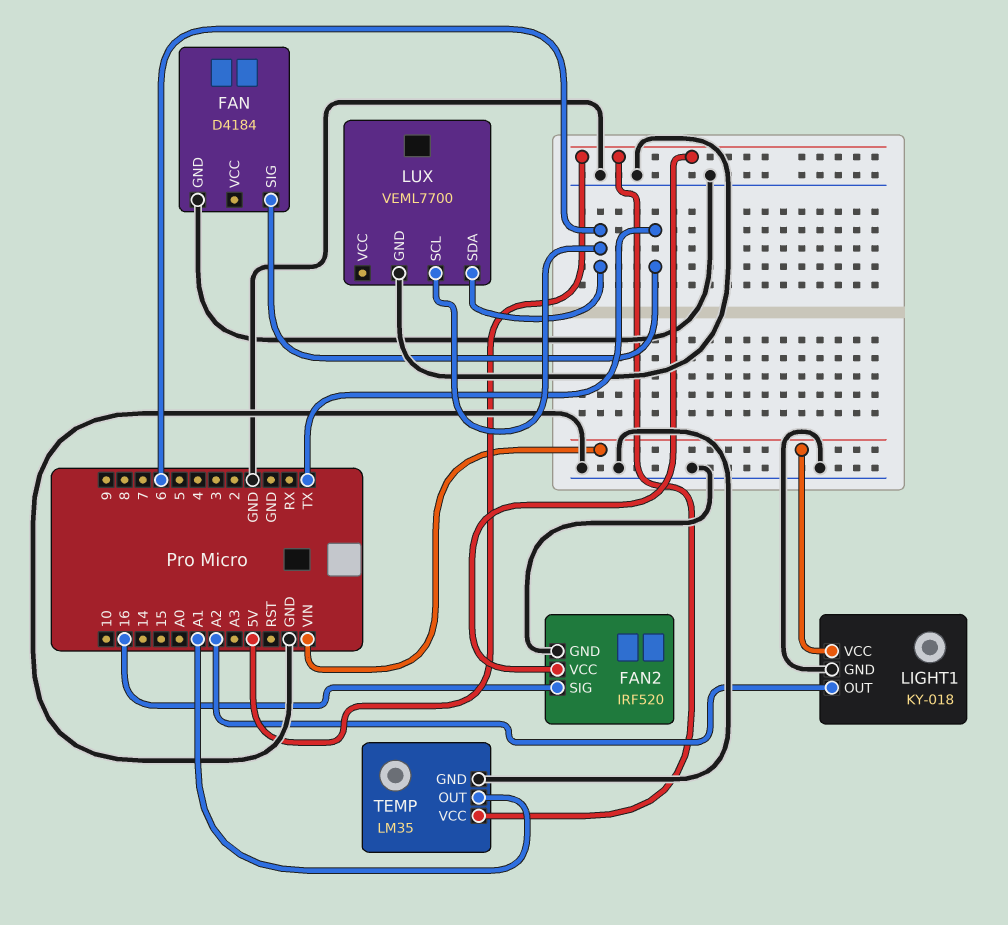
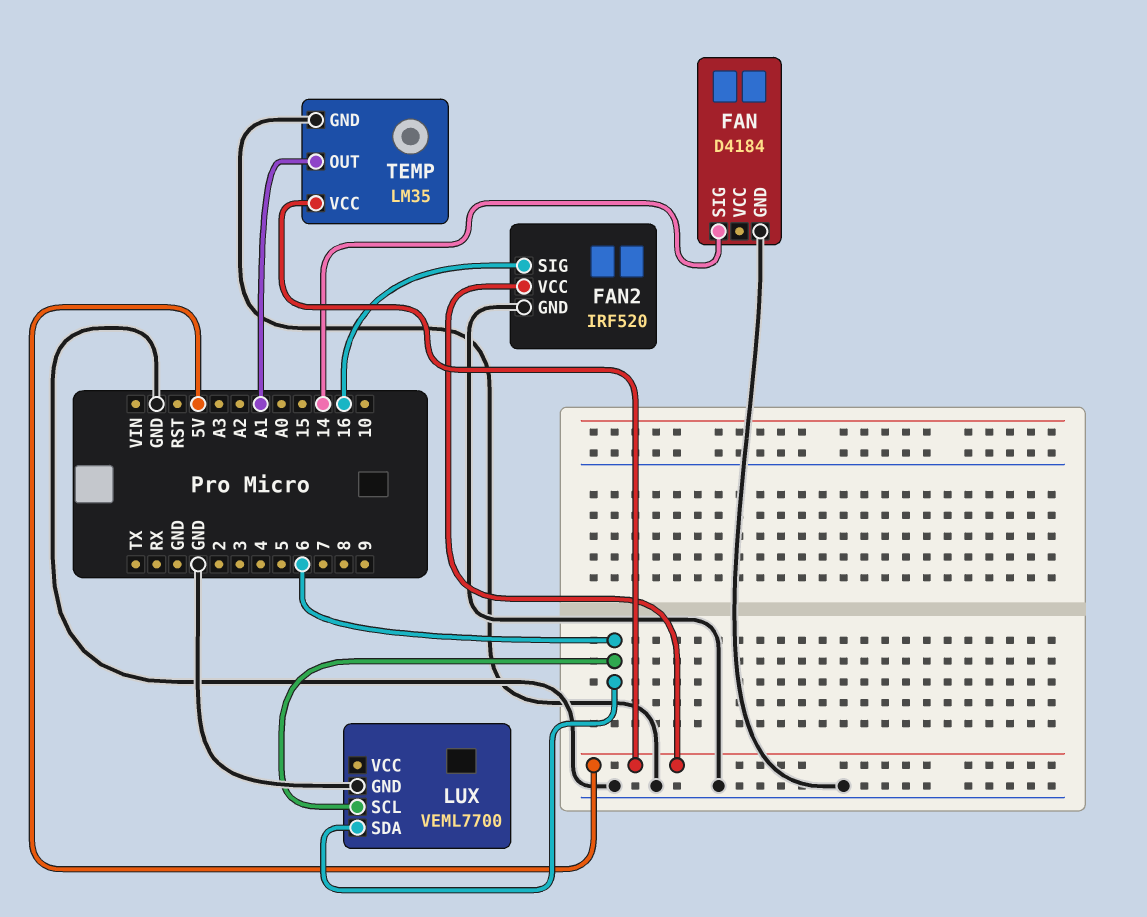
FAN pin SIG: TX -> 14
LIGHT1: KY-018 -> none
LIGHT1 pin GND: GND -> none
LIGHT1 pin OUT: A2 -> none
LIGHT1 pin VCC: VIN -> none

